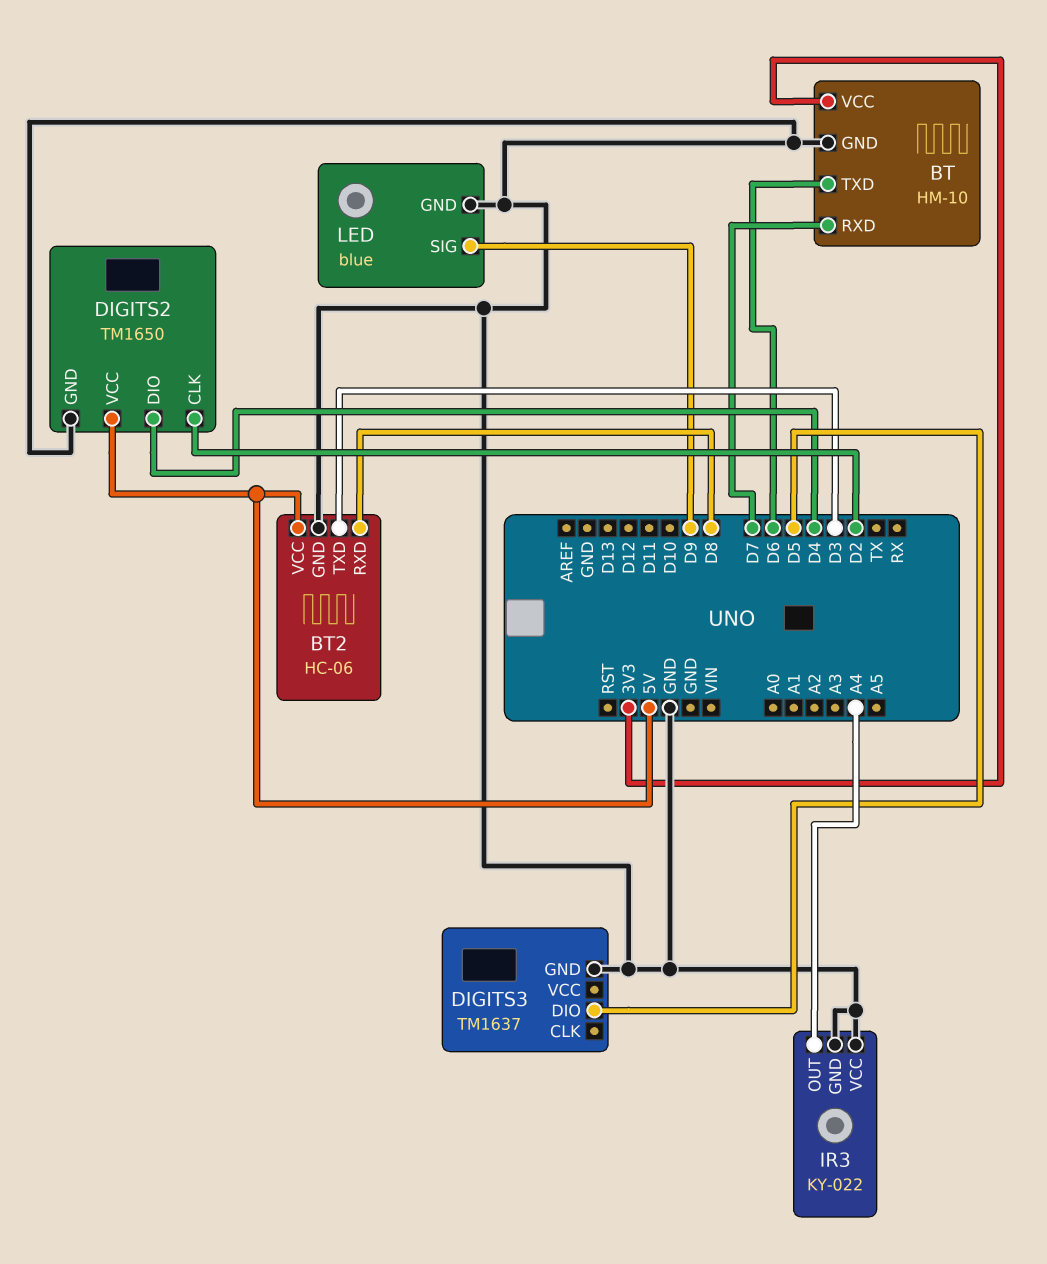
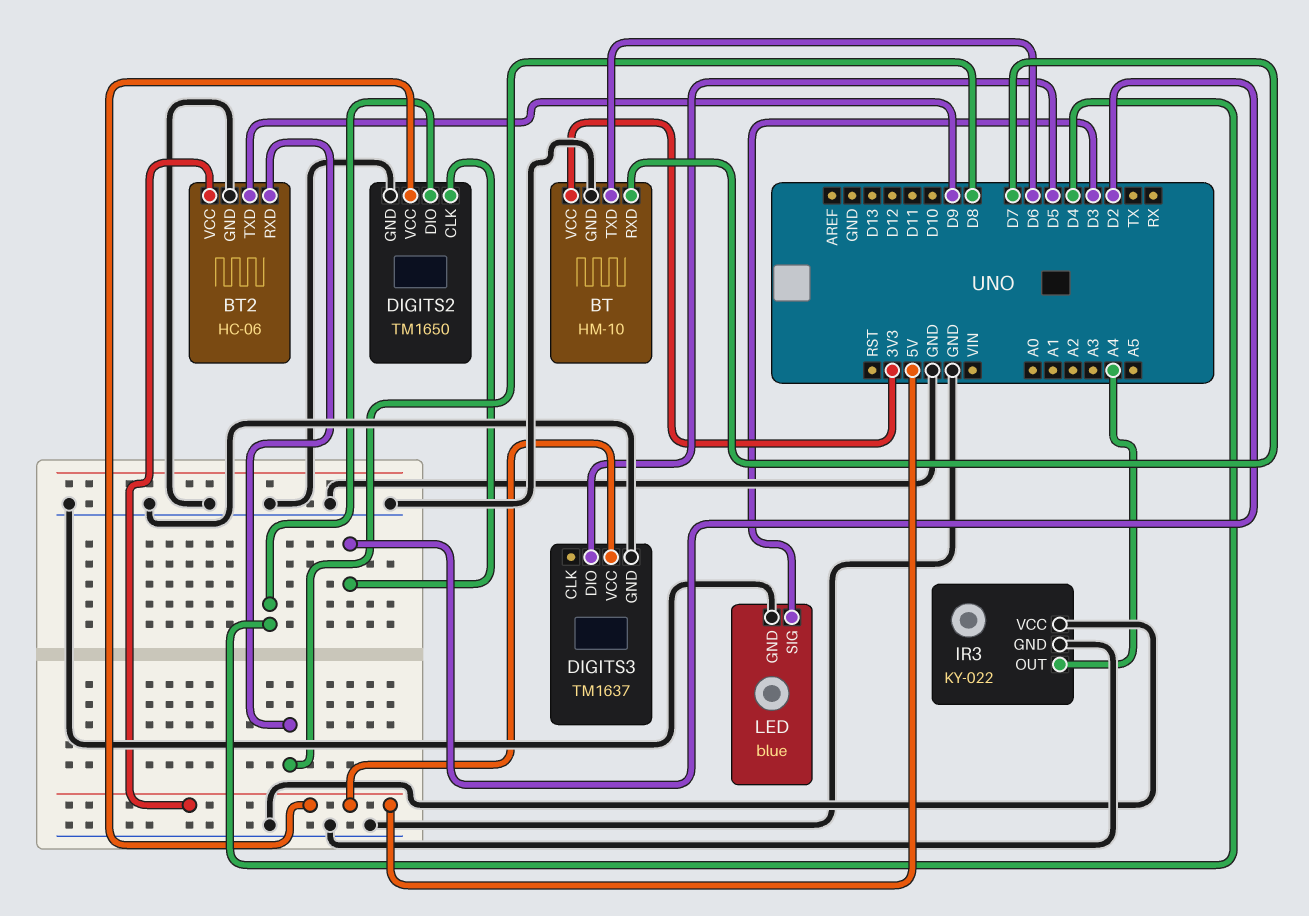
BT2 pin TXD: D3 -> D9
DIGITS3 pin VCC: none -> 5V
LED pin SIG: D9 -> D3

